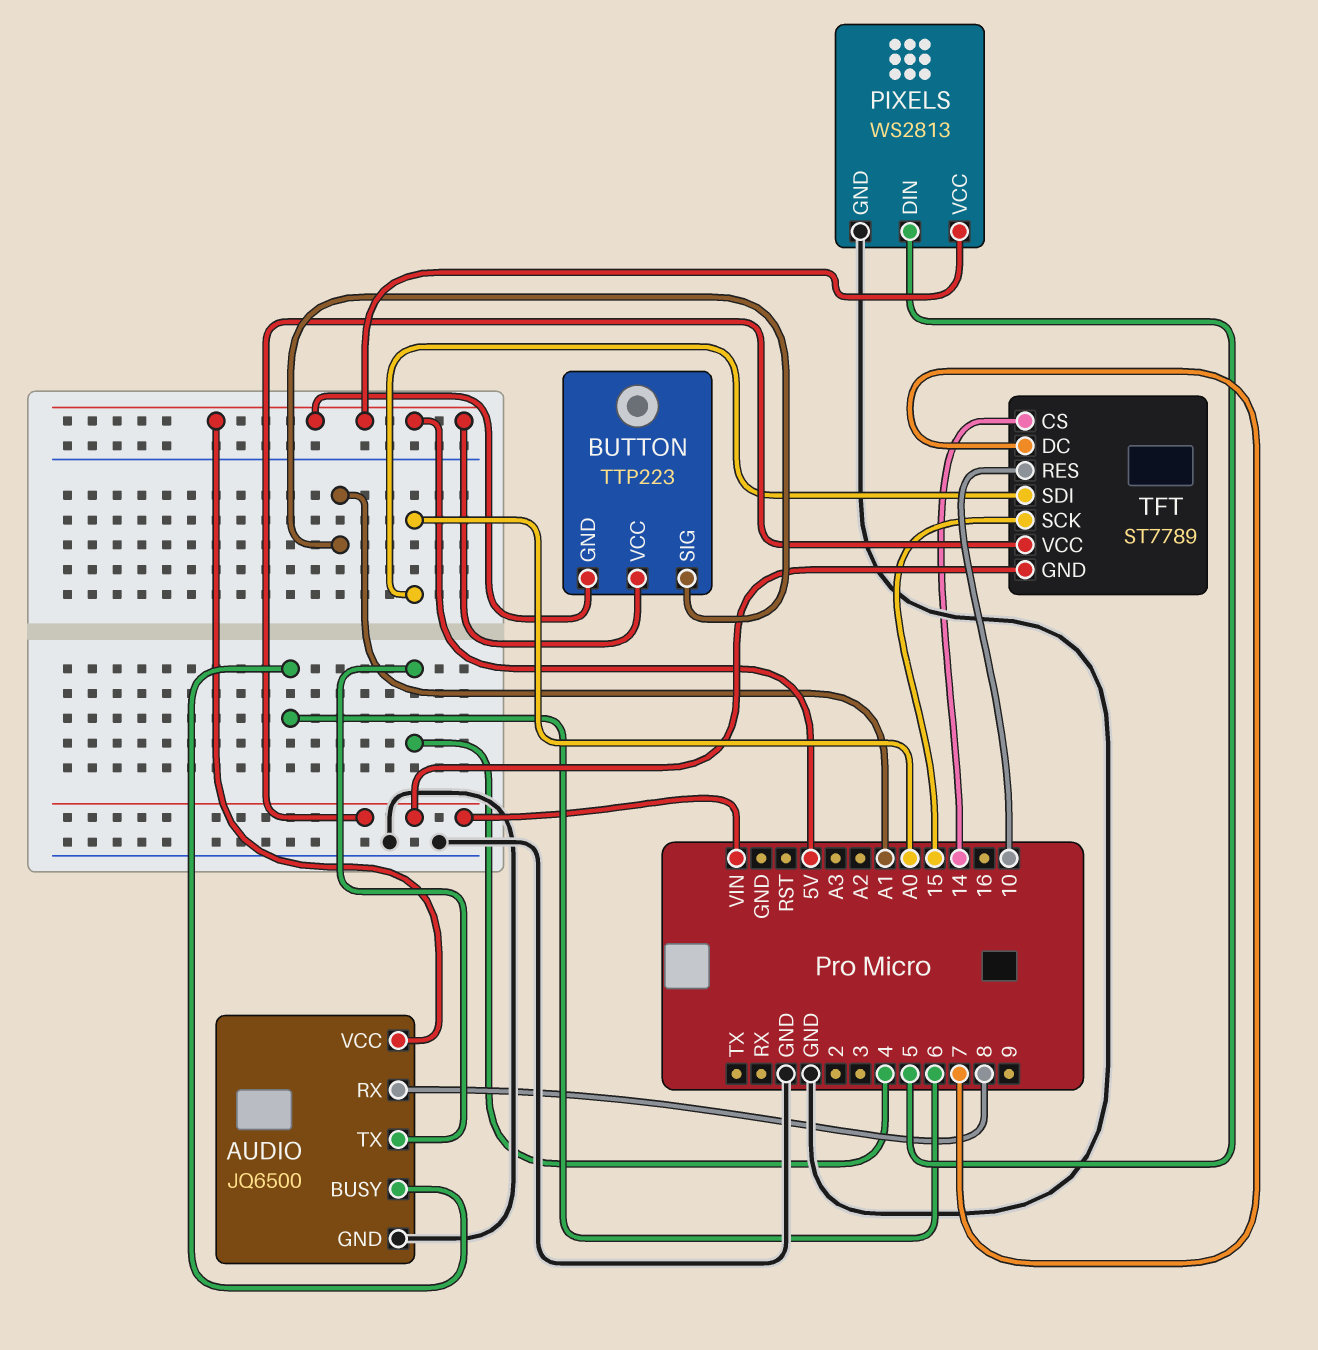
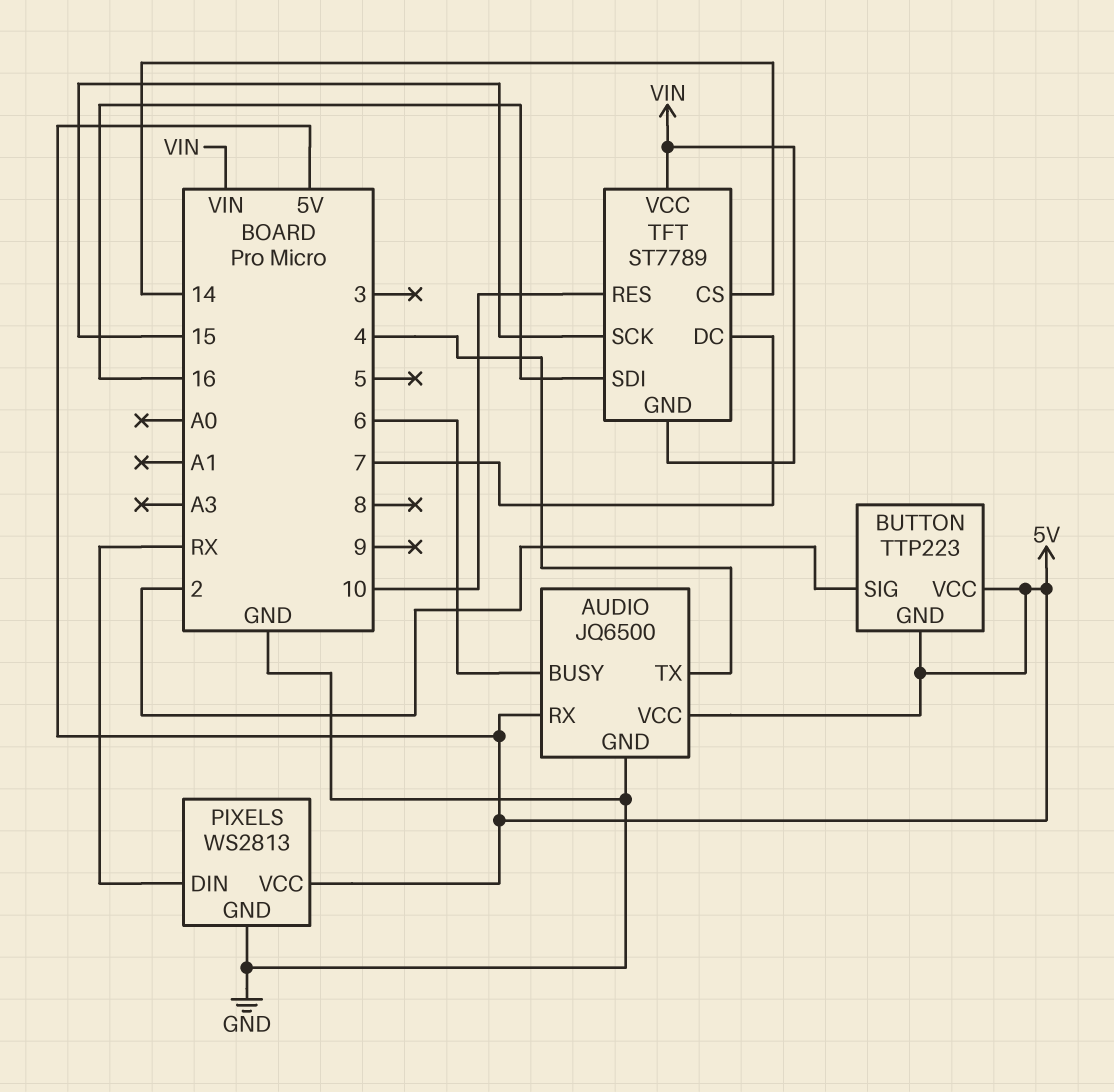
AUDIO pin RX: 8 -> 5V
BUTTON pin SIG: A1 -> 2
PIXELS pin DIN: 5 -> RX
TFT pin SDI: A0 -> 16

